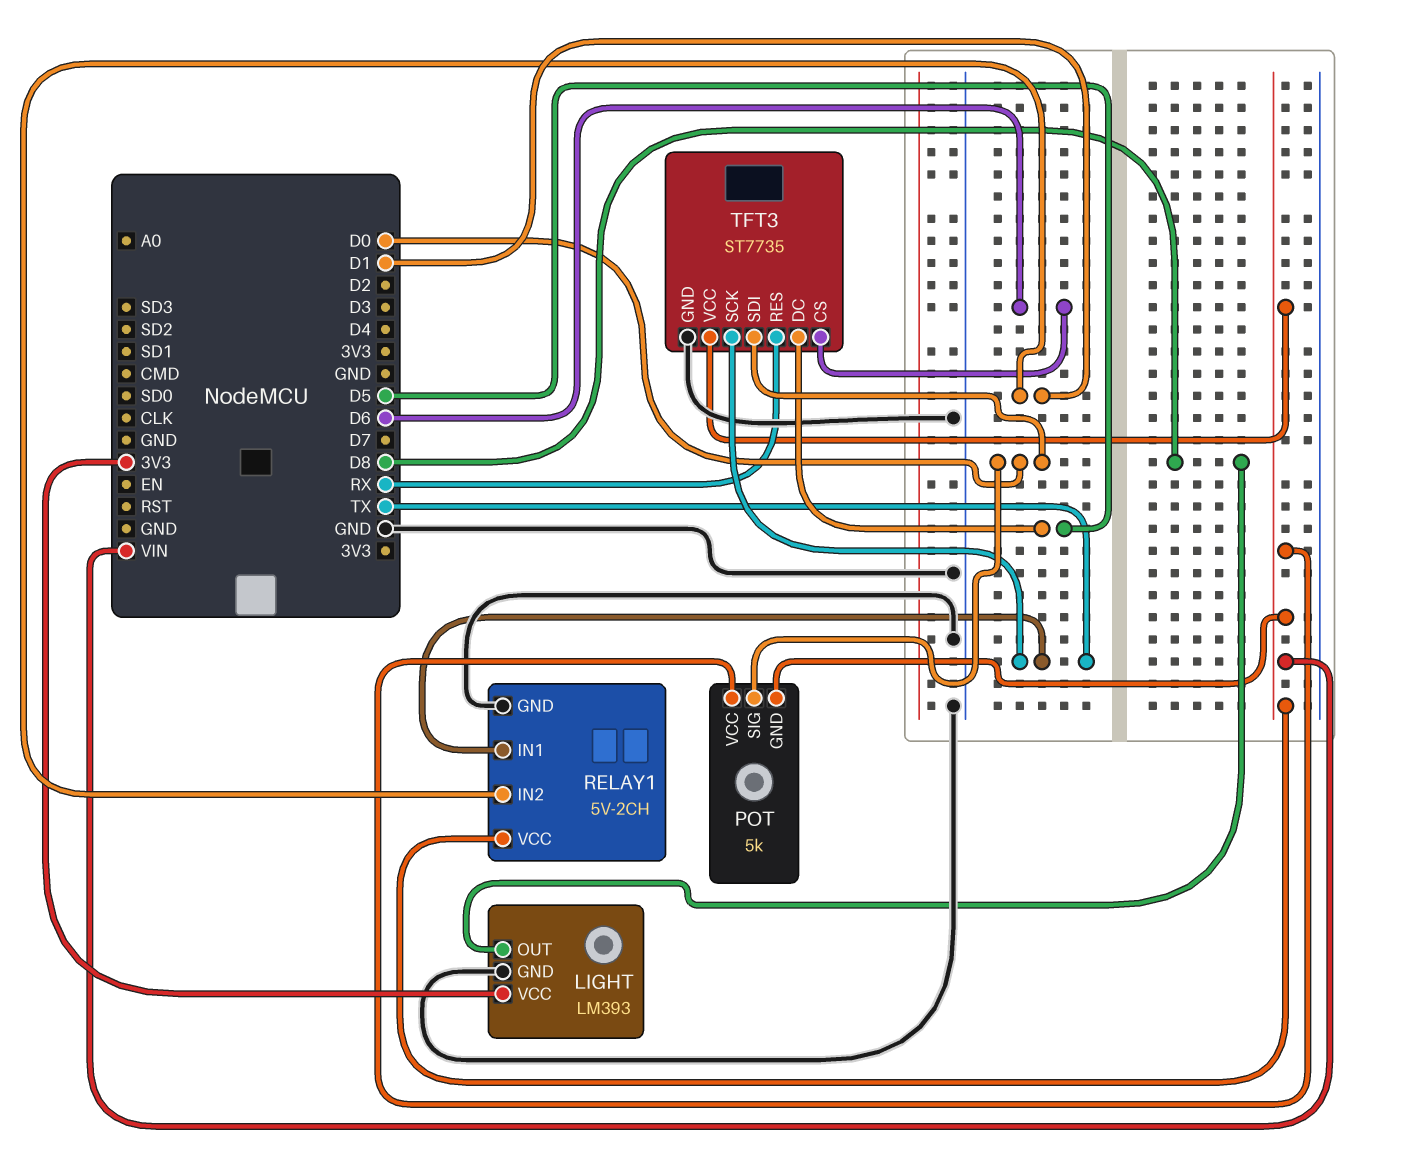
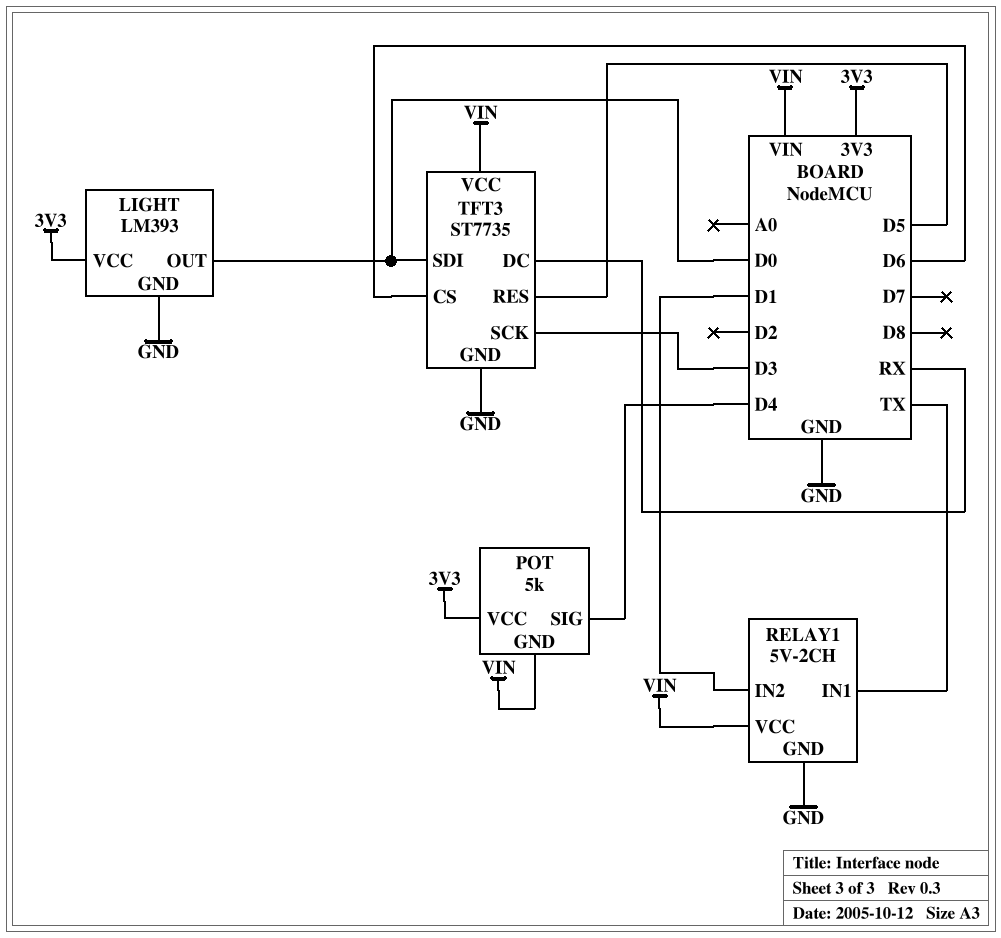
LIGHT pin OUT: D8 -> D0
POT pin SIG: D0 -> D4
POT pin VCC: VIN -> 3V3
TFT3 pin DC: D5 -> RX
TFT3 pin RES: RX -> D5
TFT3 pin SCK: TX -> D3

